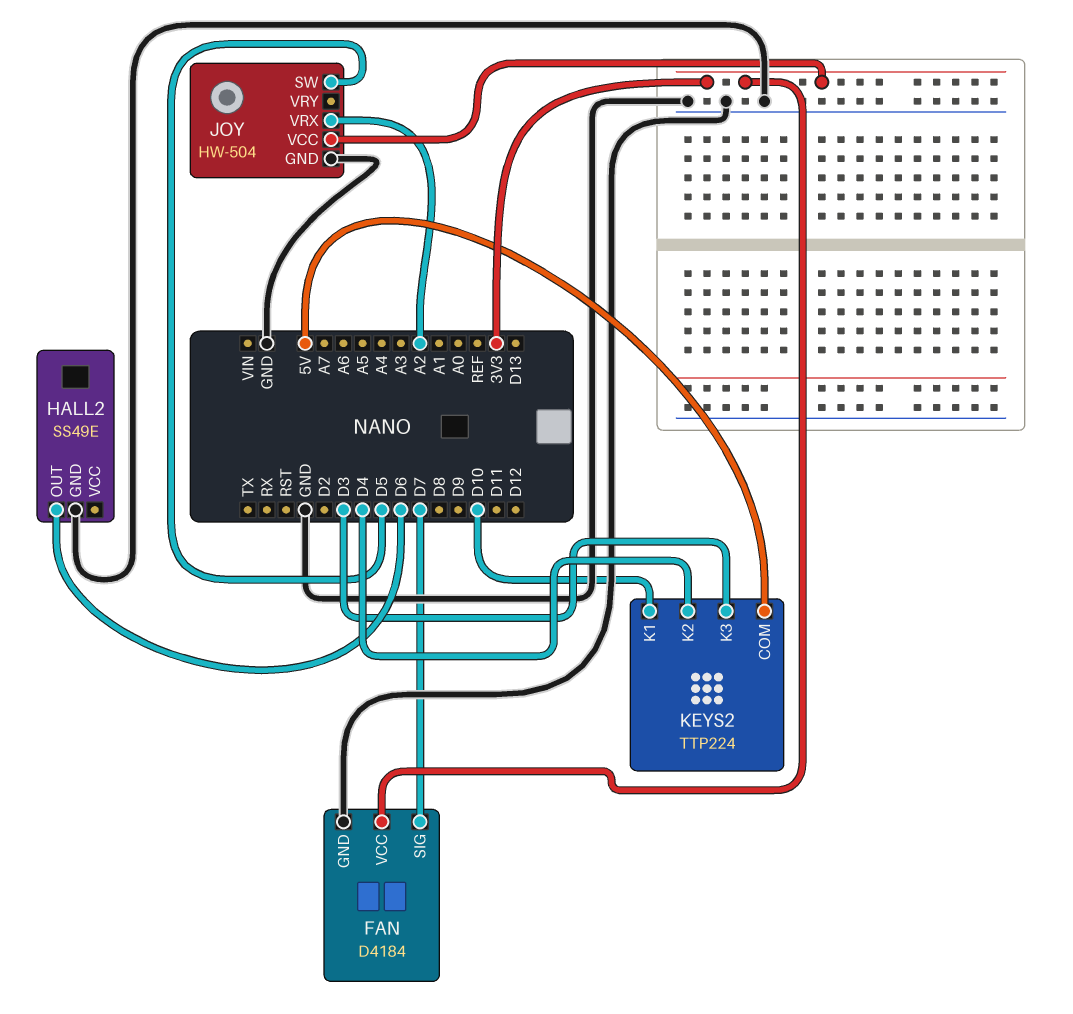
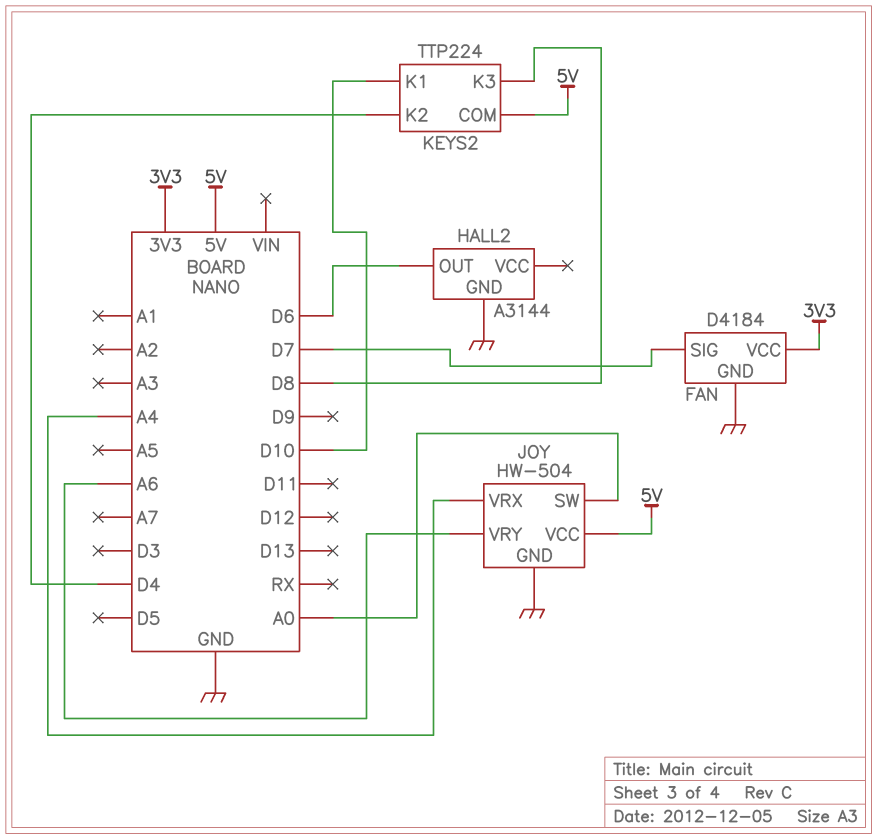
HALL2: SS49E -> A3144
JOY pin SW: D5 -> A0
JOY pin VCC: 3V3 -> 5V
JOY pin VRX: A2 -> A4
JOY pin VRY: none -> A6
KEYS2 pin K3: D3 -> D8

